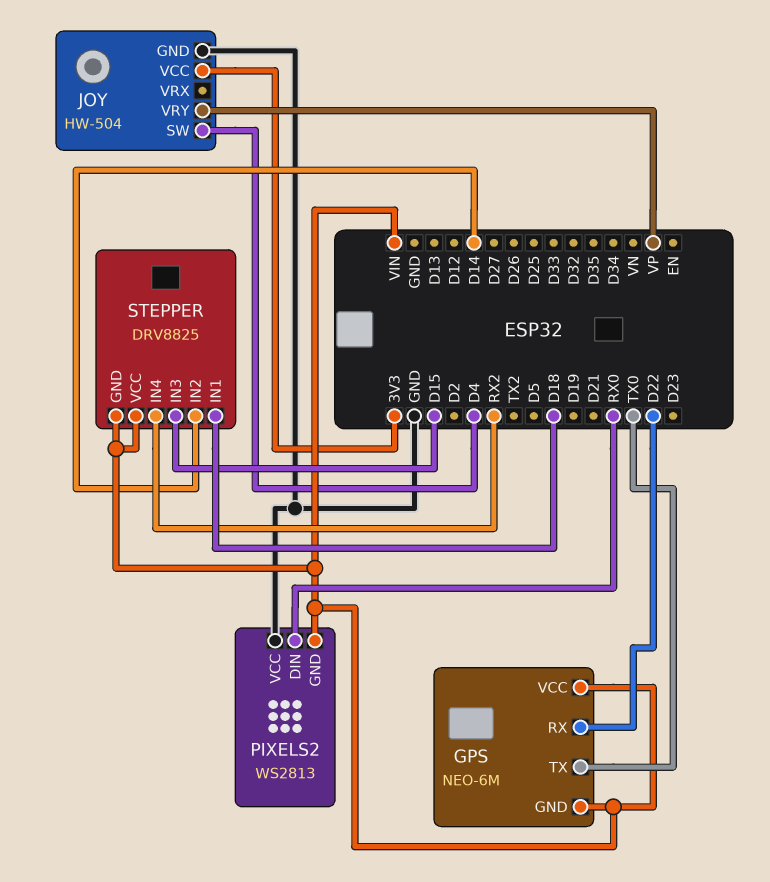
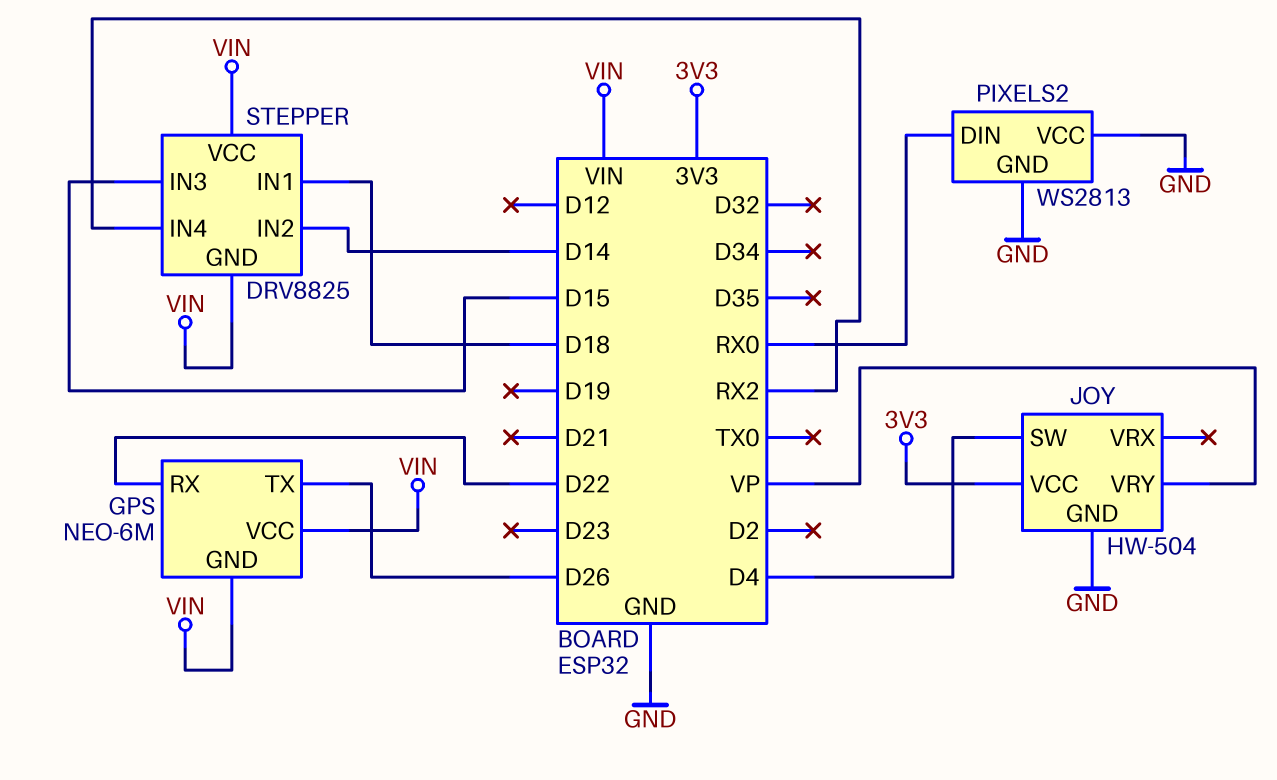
GPS pin TX: TX0 -> D26
PIXELS2 pin GND: VIN -> GND

